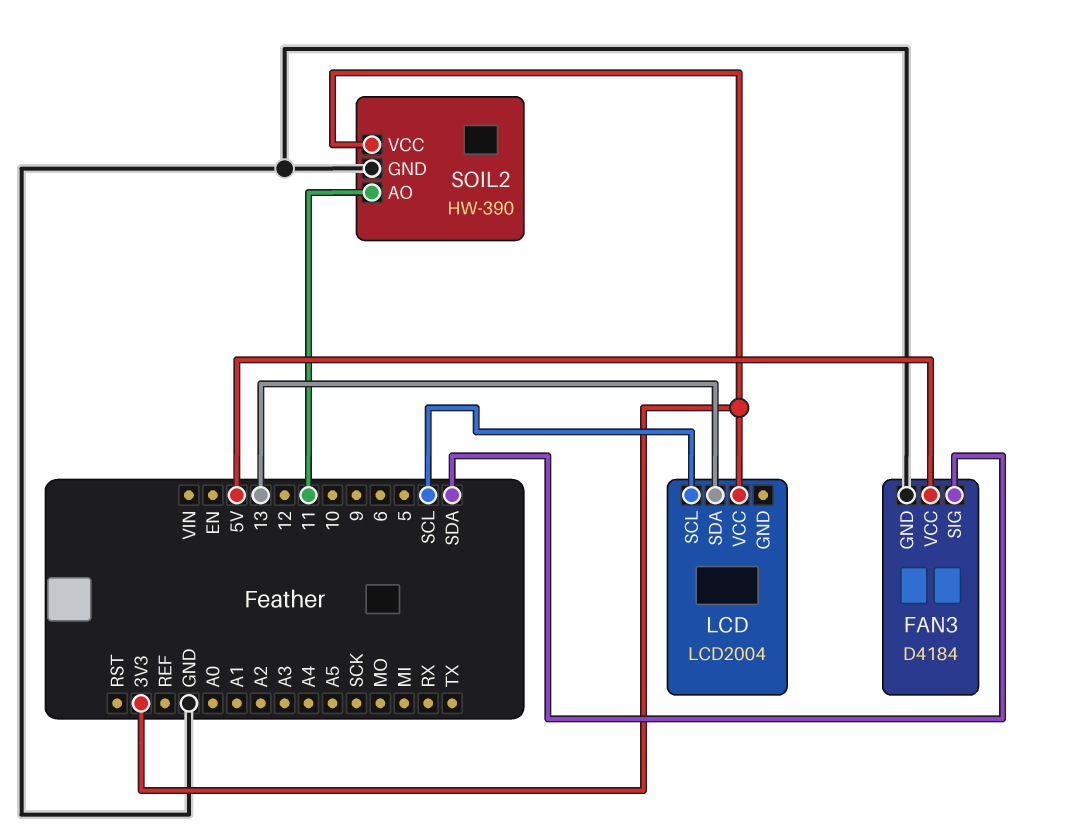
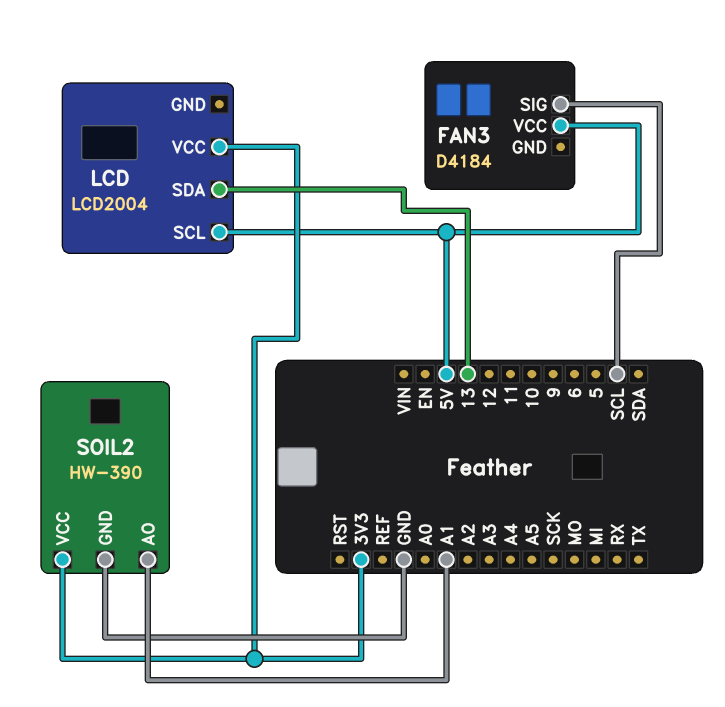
FAN3 pin GND: GND -> none
FAN3 pin SIG: SDA -> SCL
LCD pin SCL: SCL -> 5V
SOIL2 pin AO: 11 -> A1

